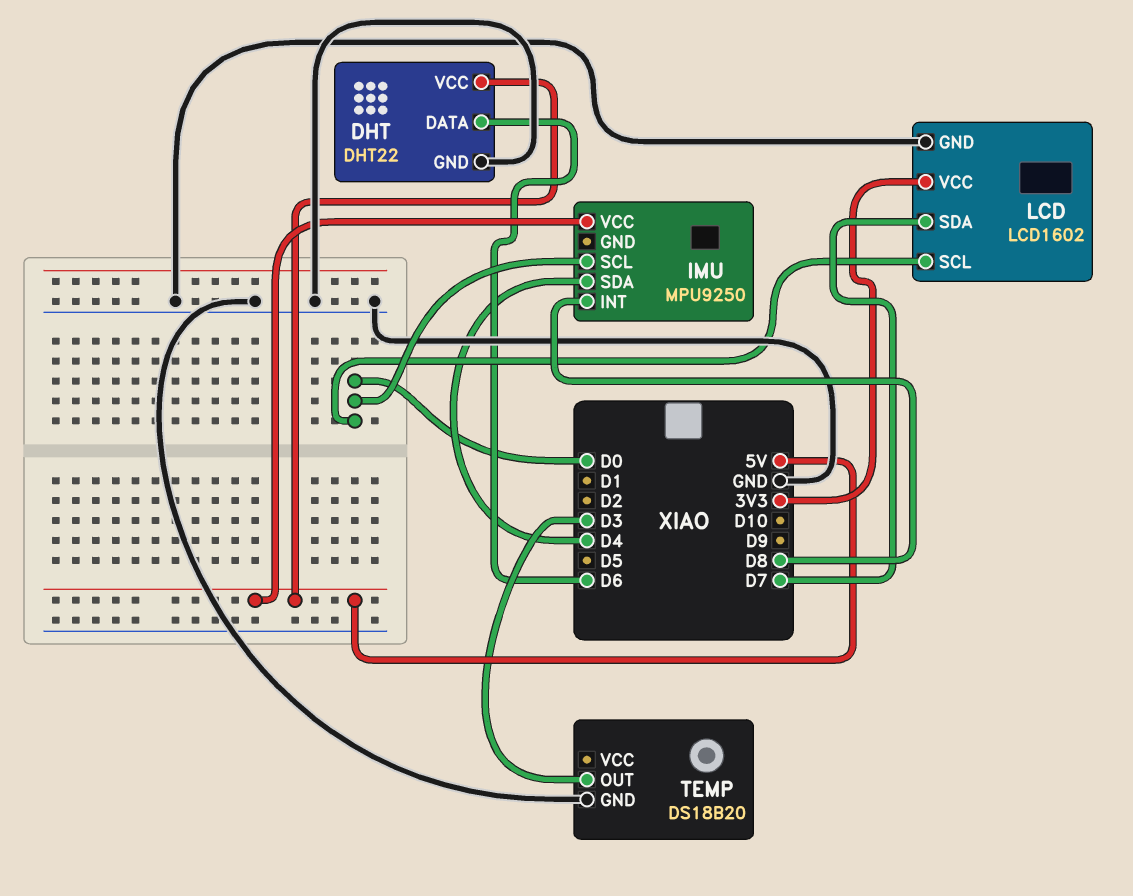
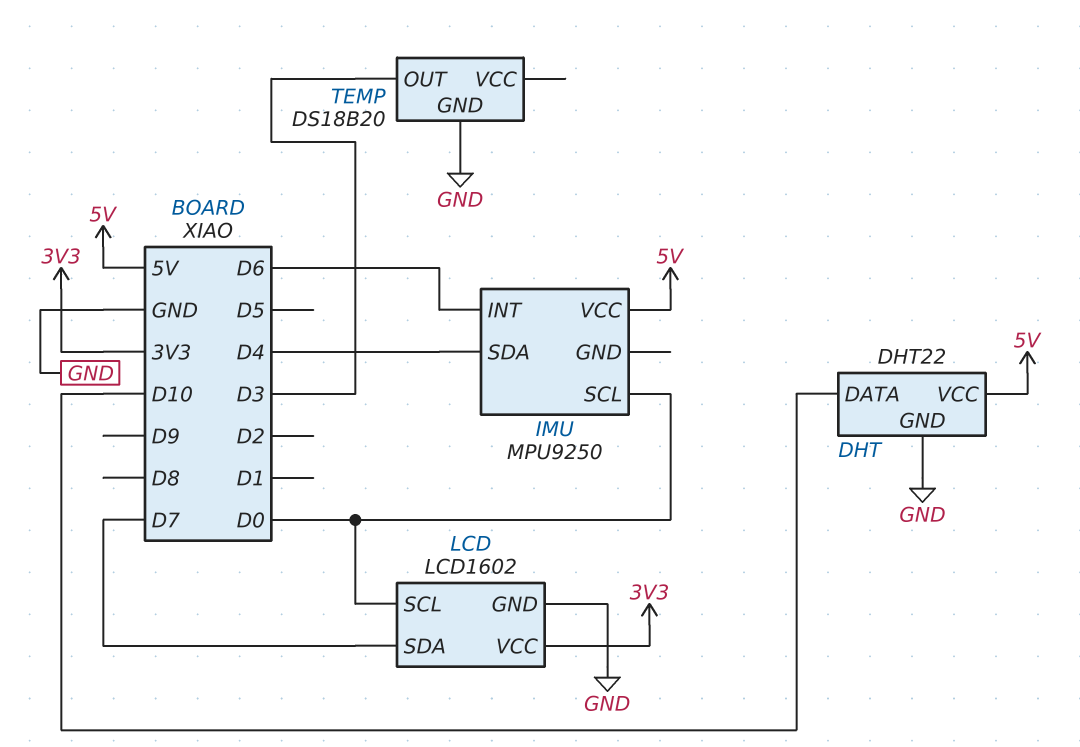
DHT pin DATA: D6 -> D10
IMU pin INT: D8 -> D6

